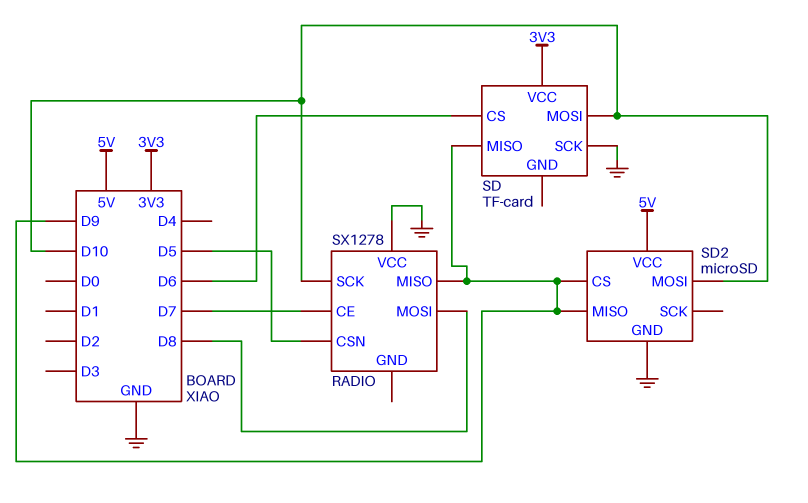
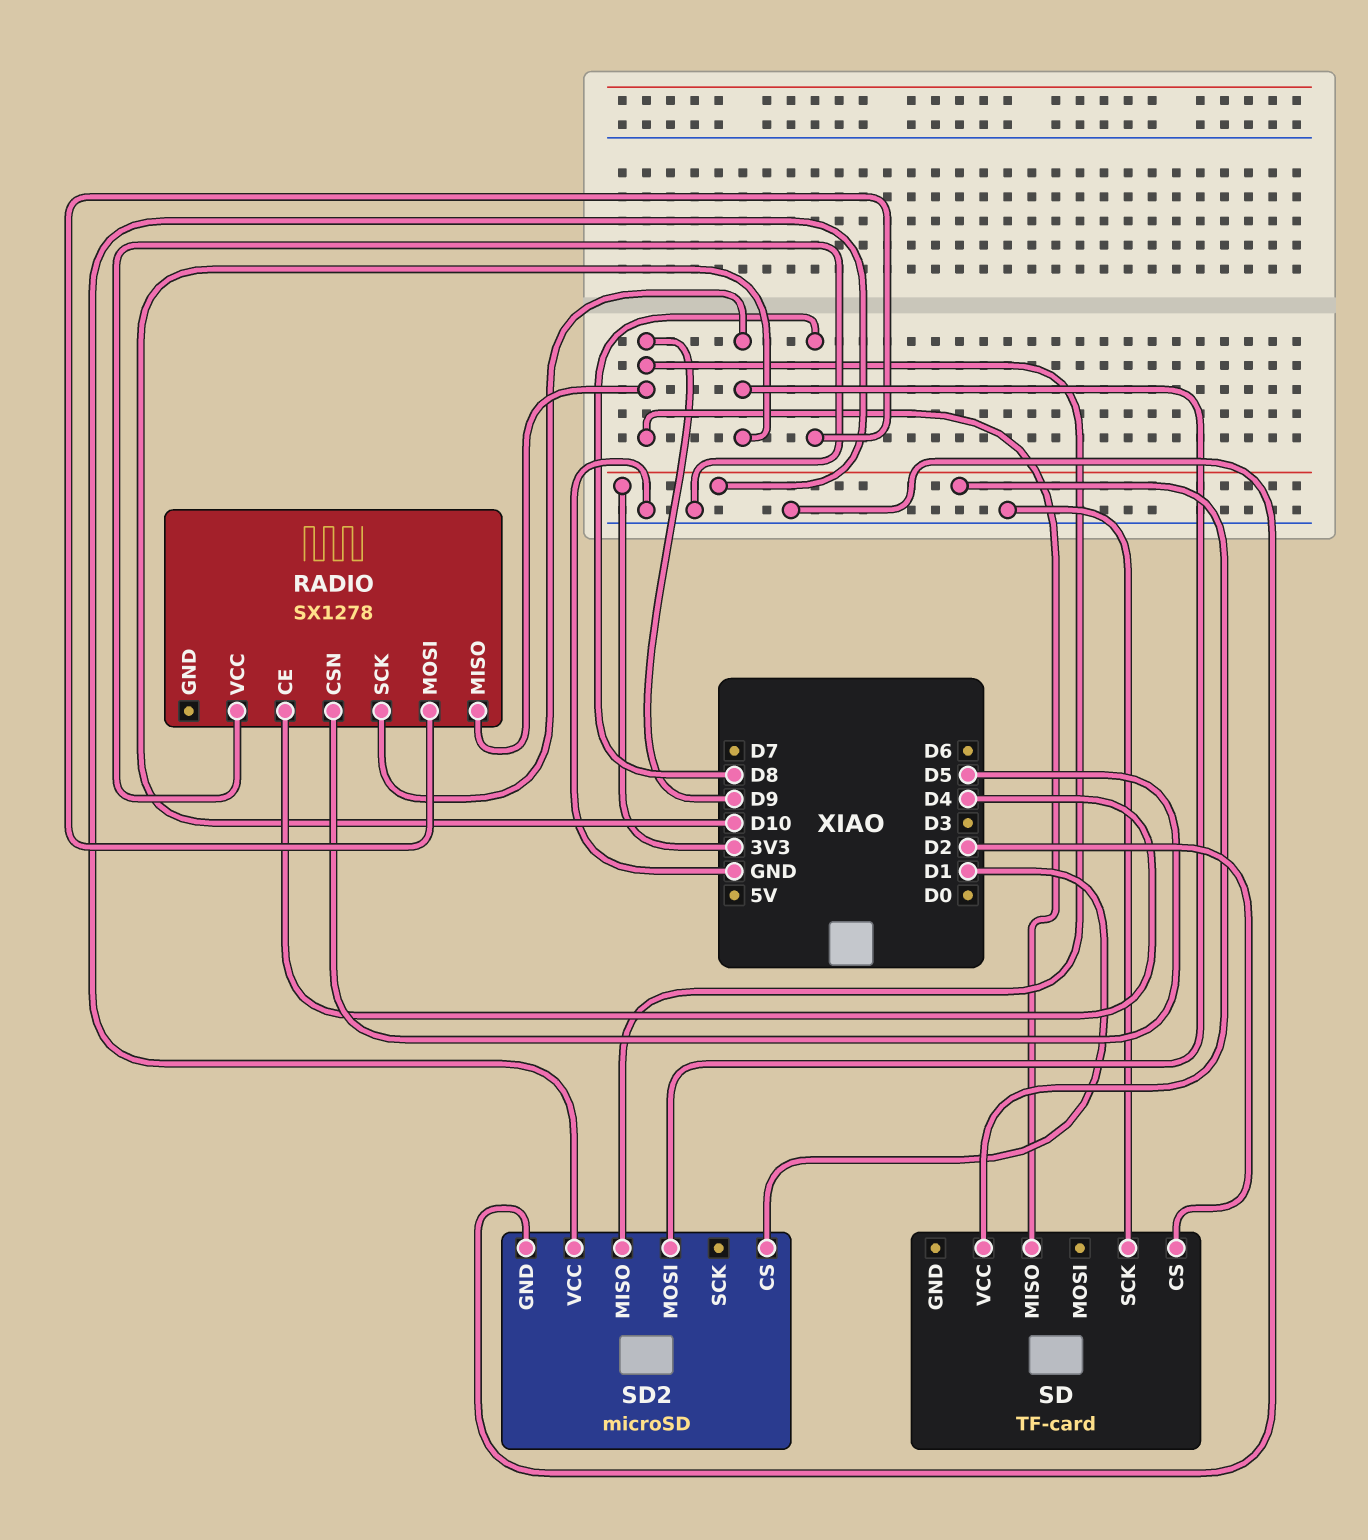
RADIO pin CE: D7 -> D4
SD pin CS: D6 -> D2
SD pin MOSI: D10 -> none
SD2 pin CS: D9 -> D1
SD2 pin VCC: 5V -> 3V3

